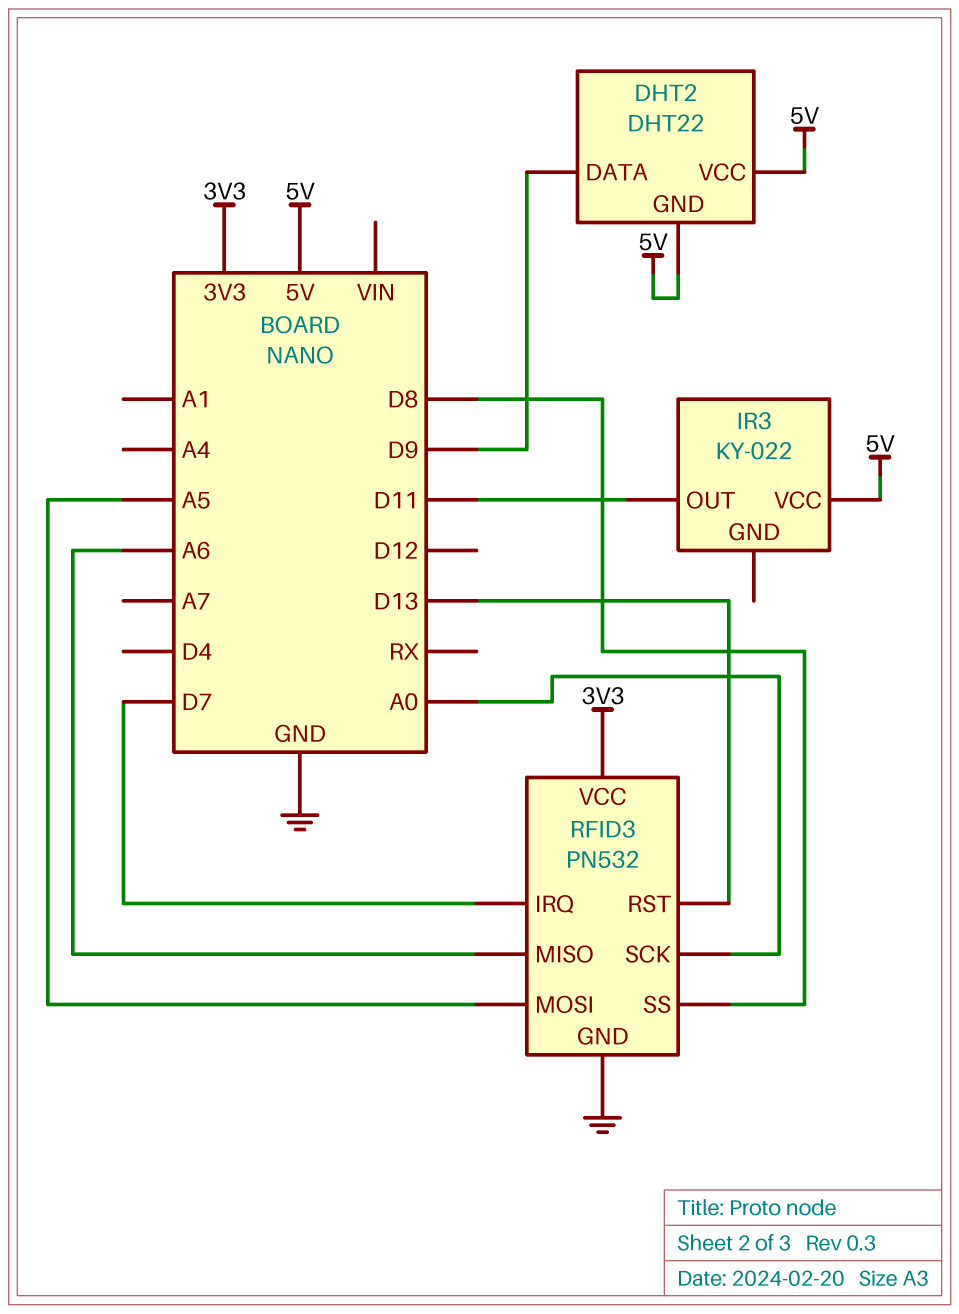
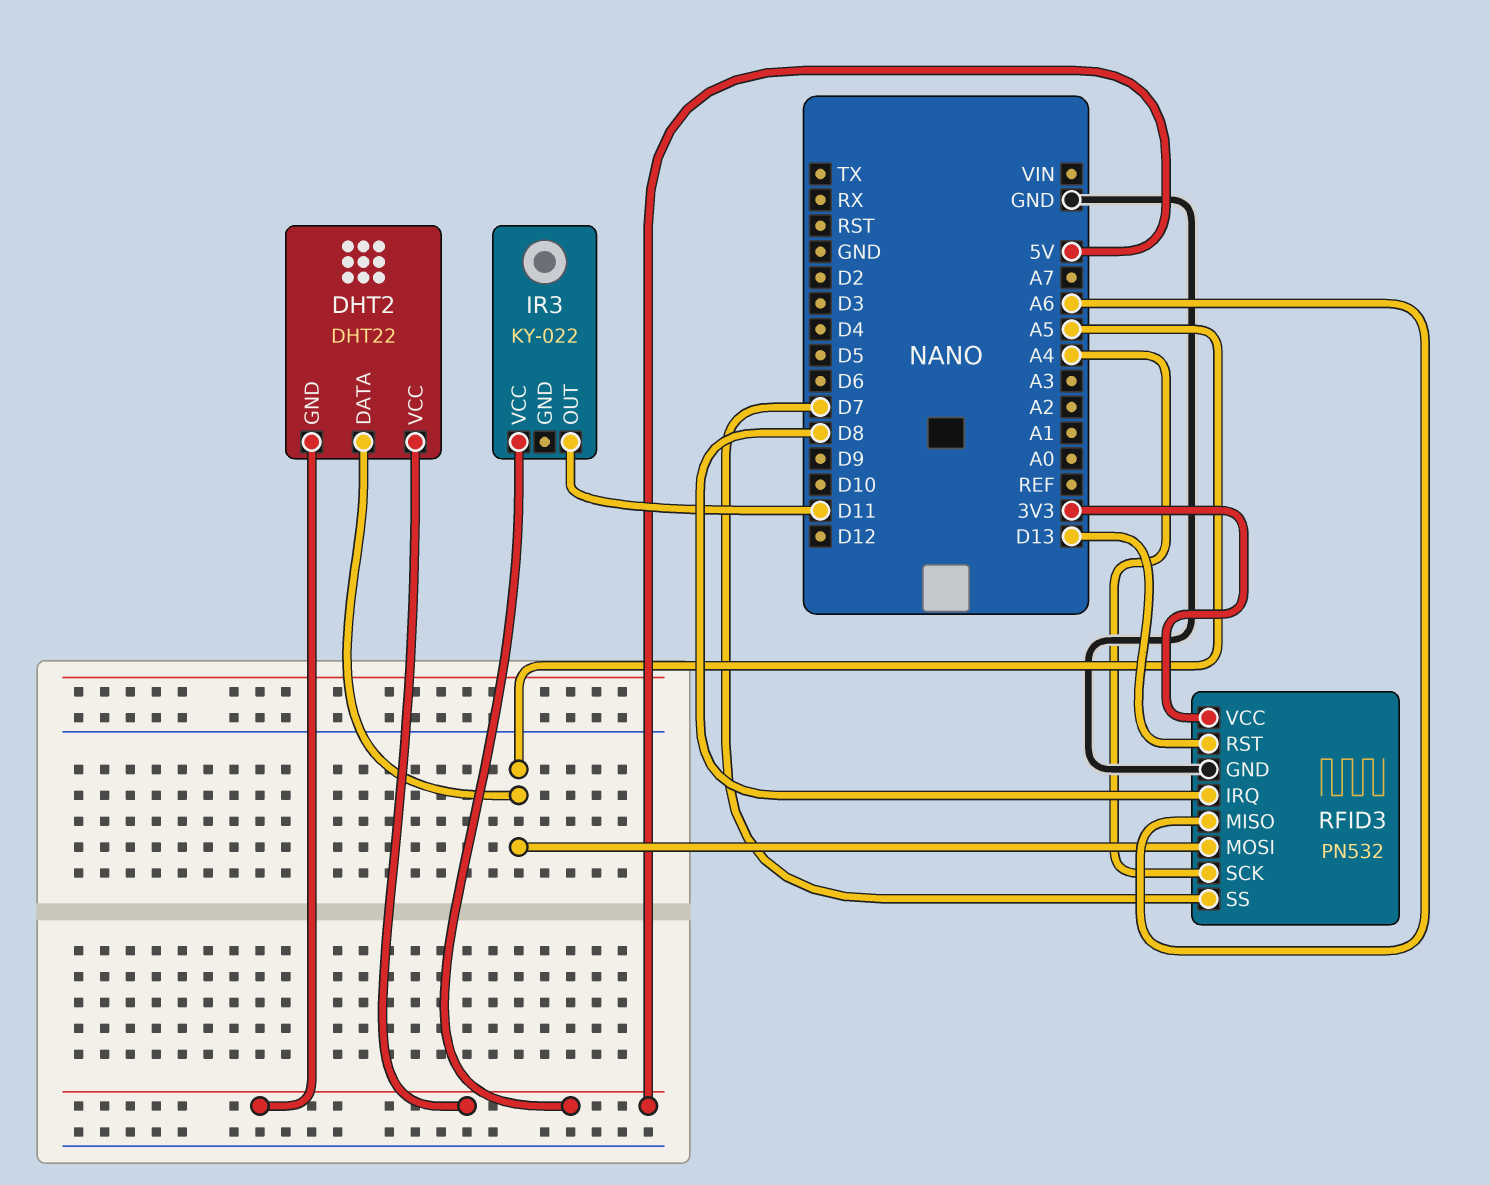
DHT2 pin DATA: D9 -> A5
RFID3 pin IRQ: D7 -> D8
RFID3 pin SCK: A0 -> A4
RFID3 pin SS: D8 -> D7

